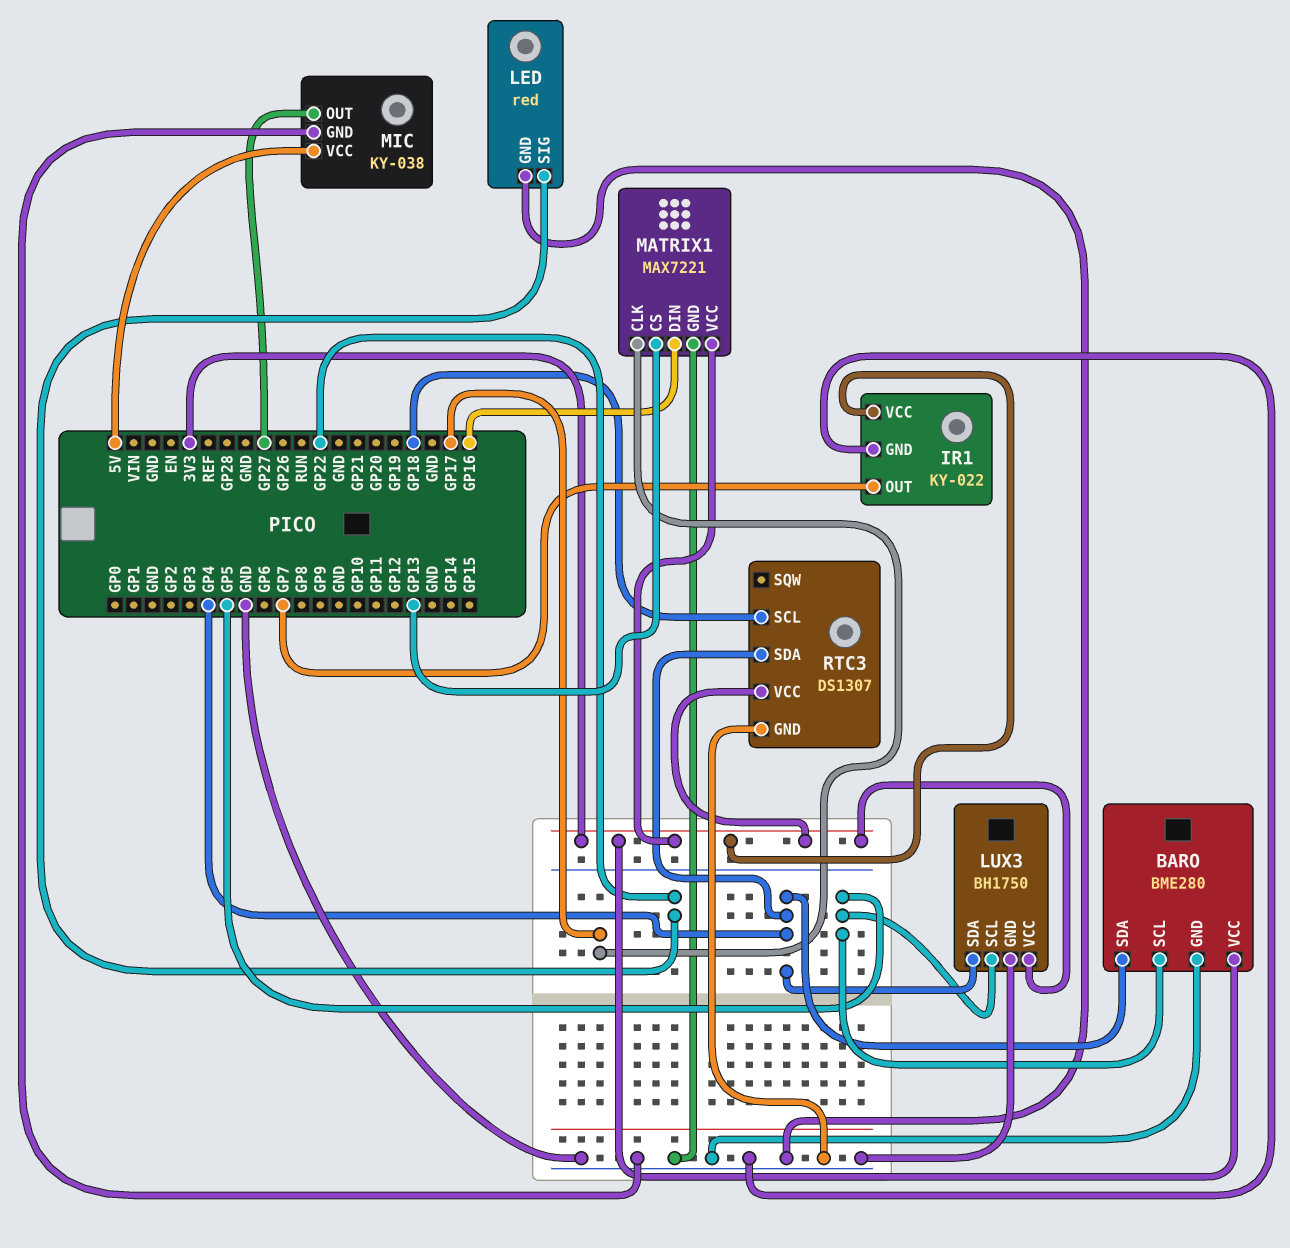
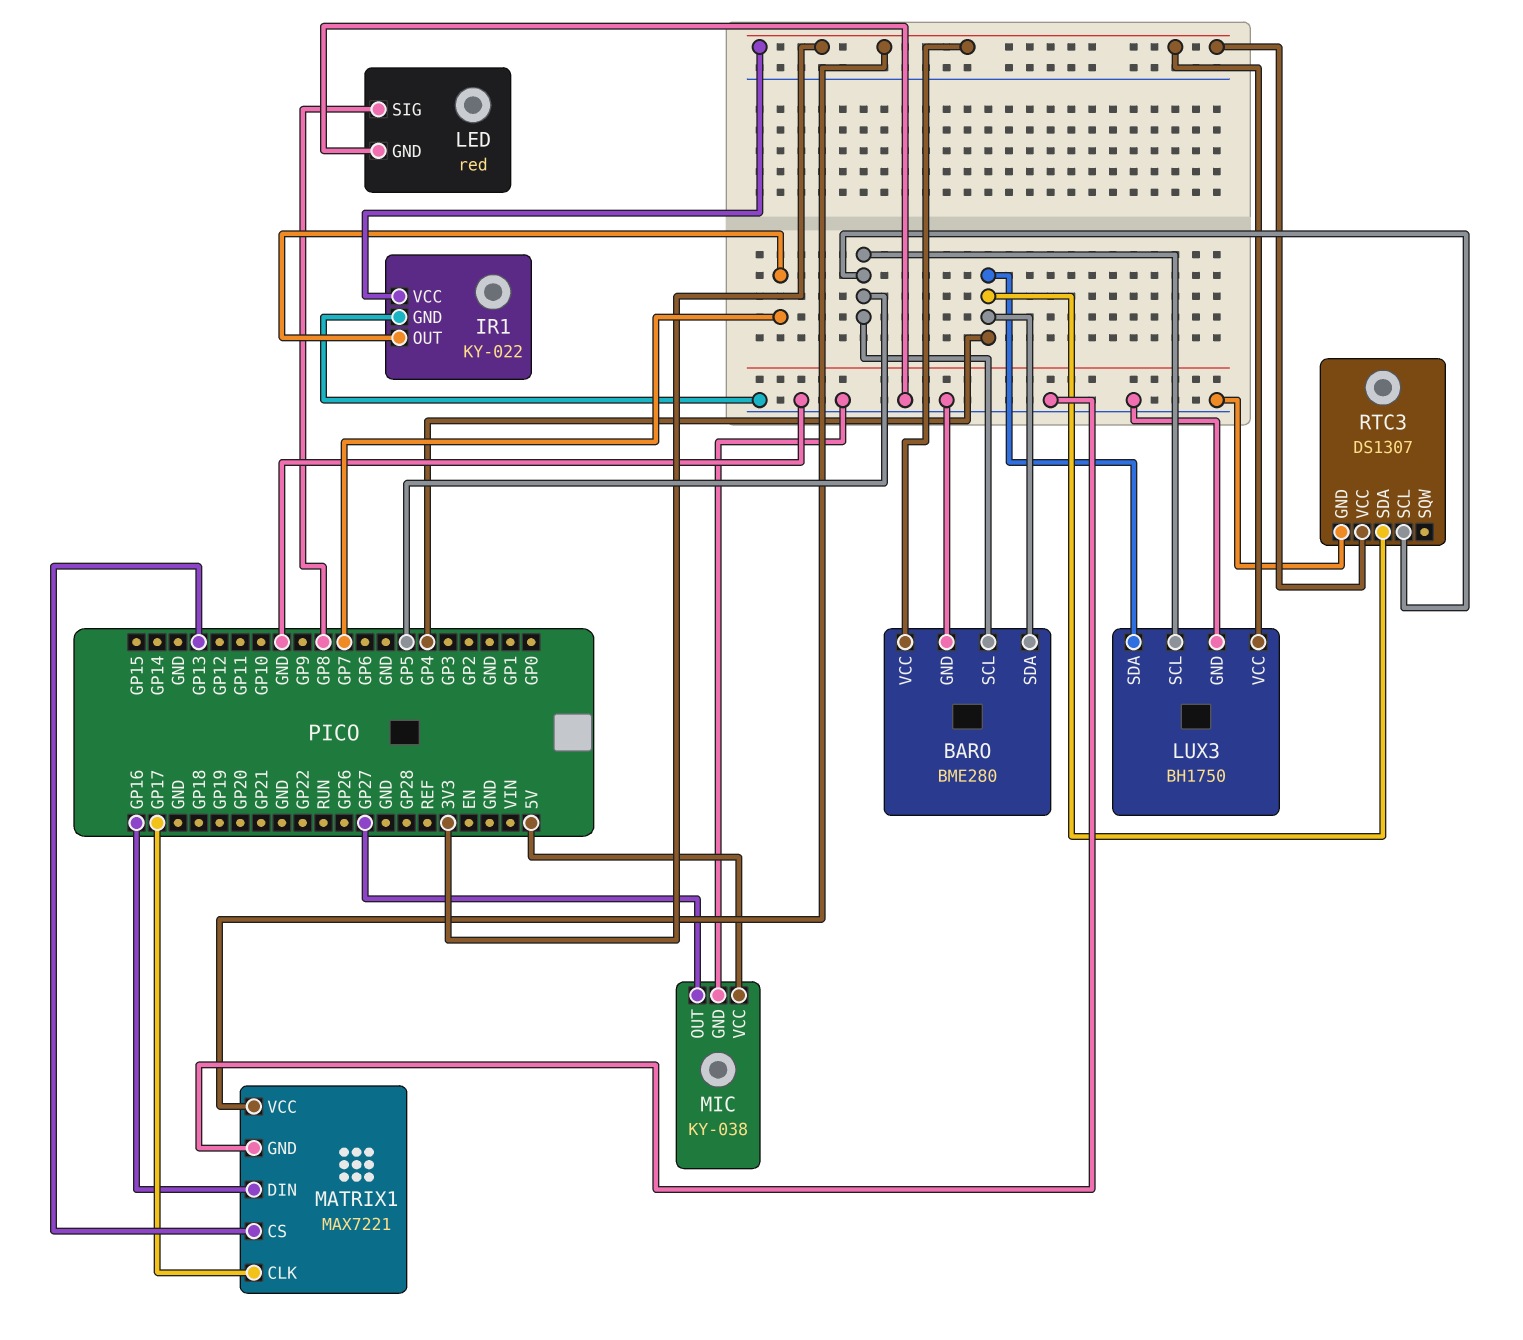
LED pin SIG: GP22 -> GP8
RTC3 pin SCL: GP18 -> GP5

